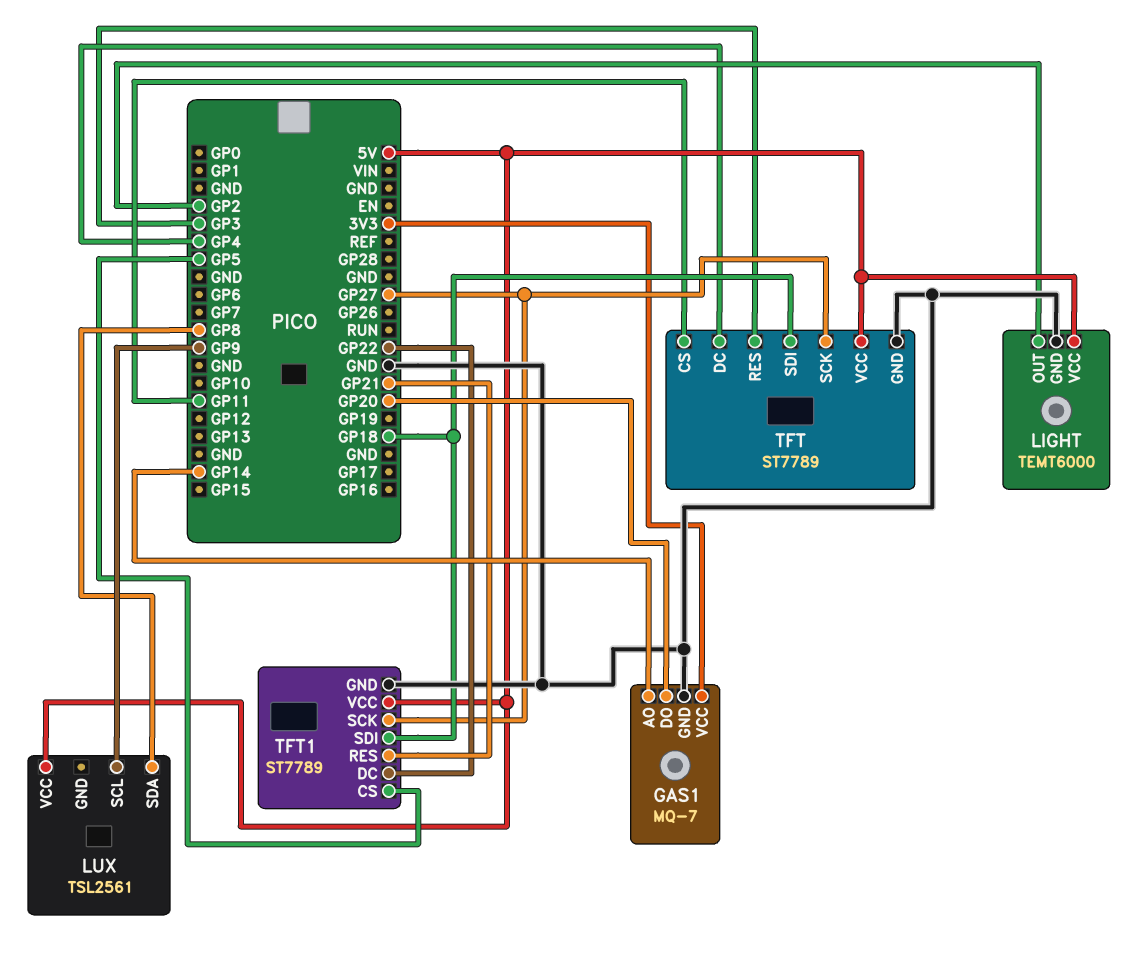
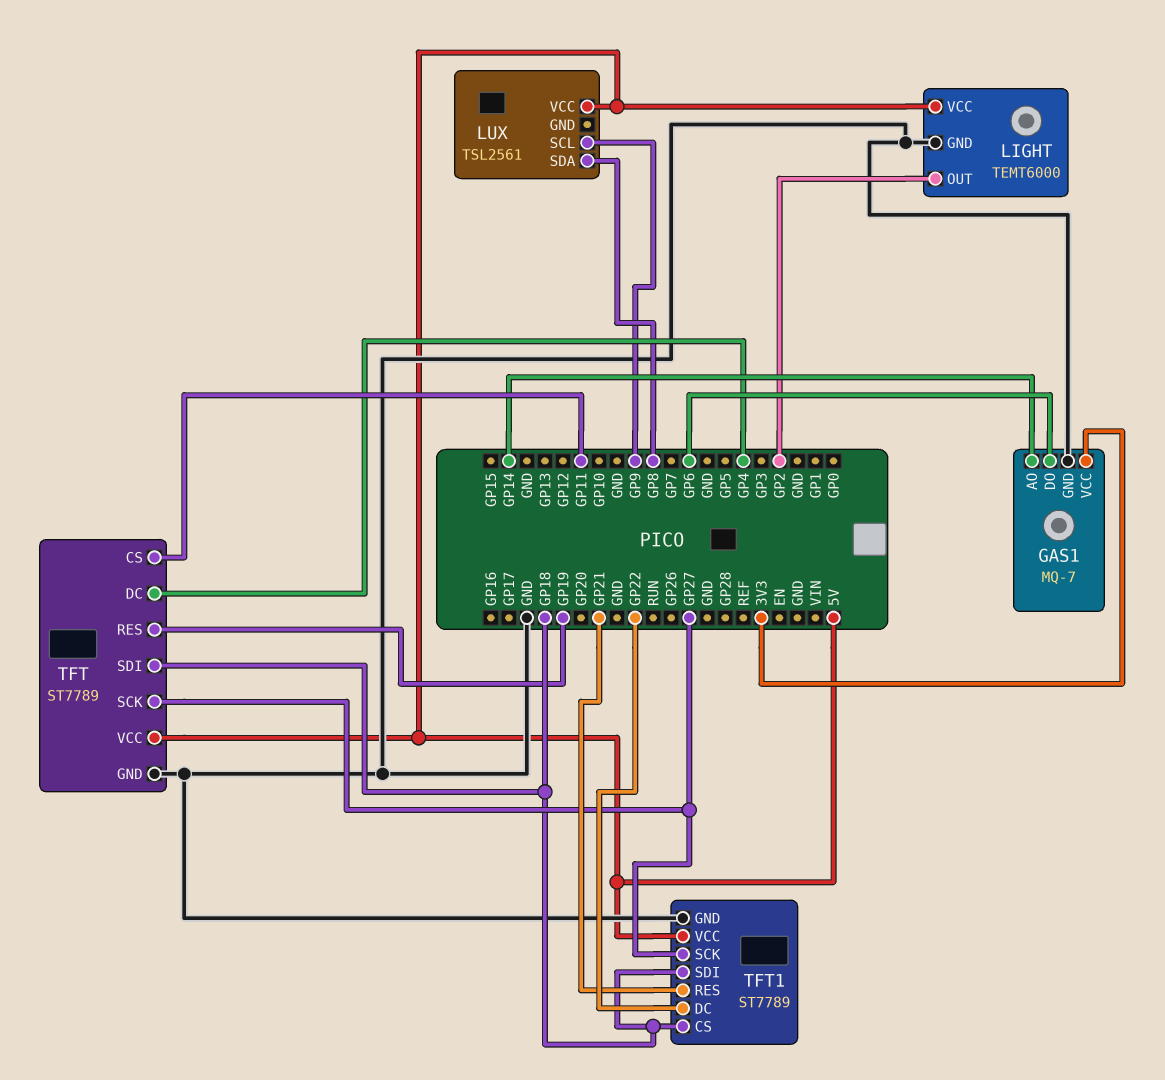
GAS1 pin DO: GP20 -> GP6
TFT pin RES: GP3 -> GP19
TFT1 pin CS: GP5 -> GP18

